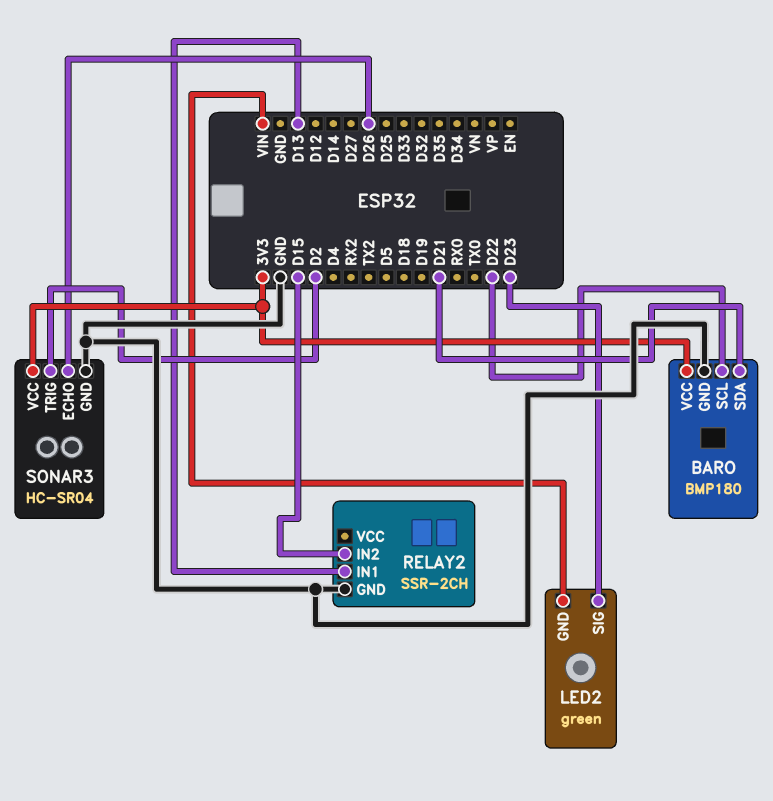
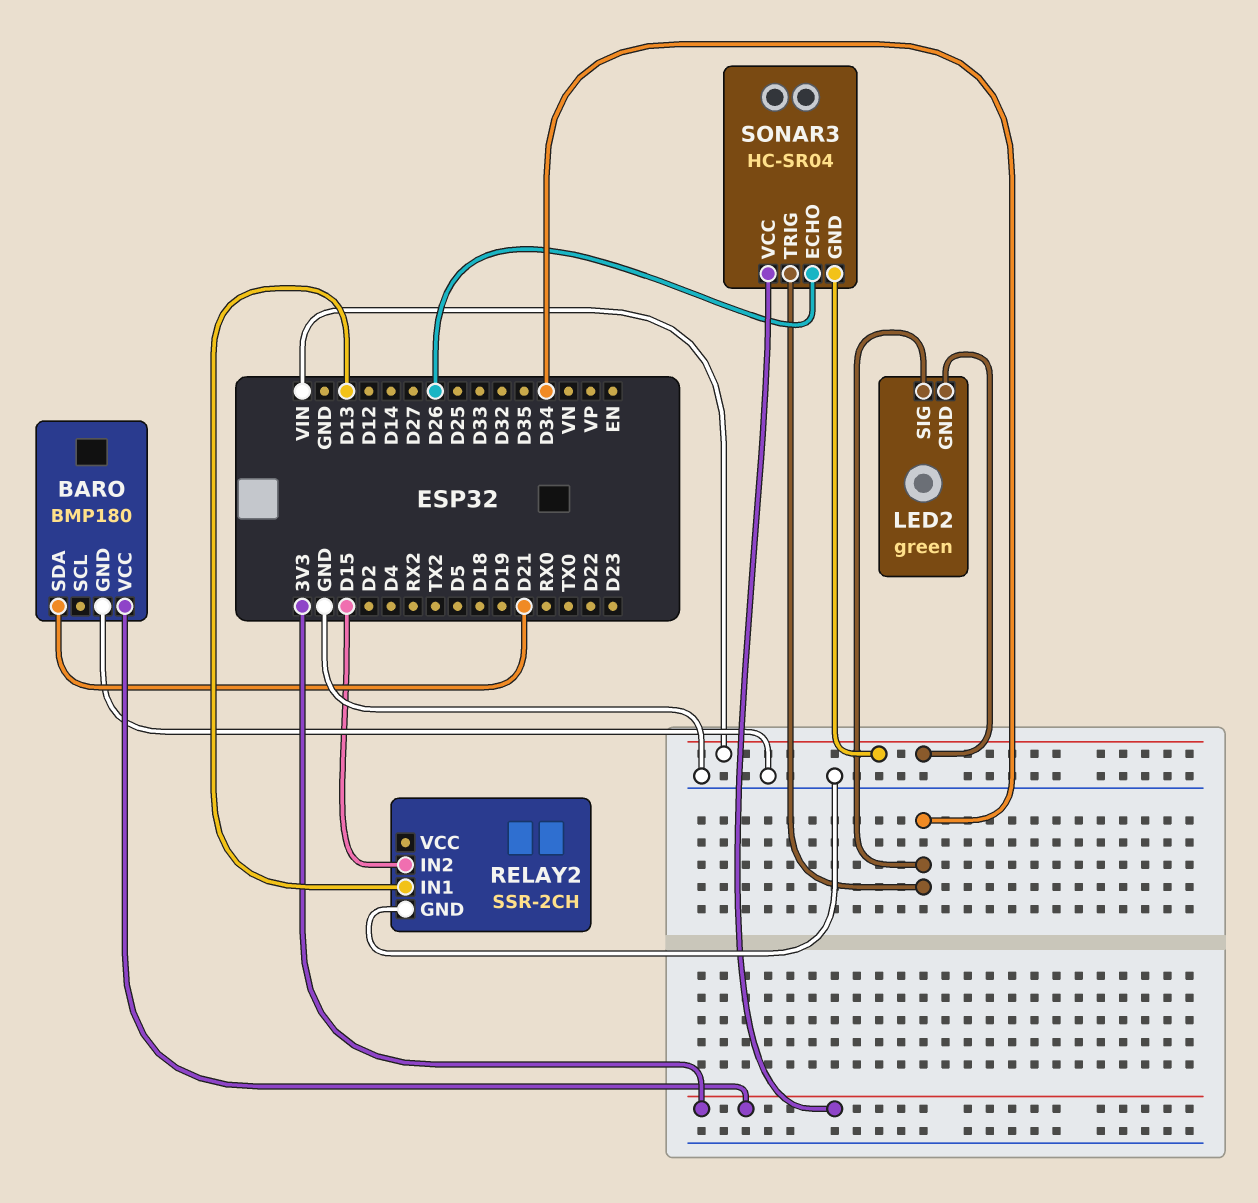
BARO pin SCL: D22 -> none
LED2 pin SIG: D23 -> D34
SONAR3 pin GND: GND -> VIN
SONAR3 pin TRIG: D2 -> D34

